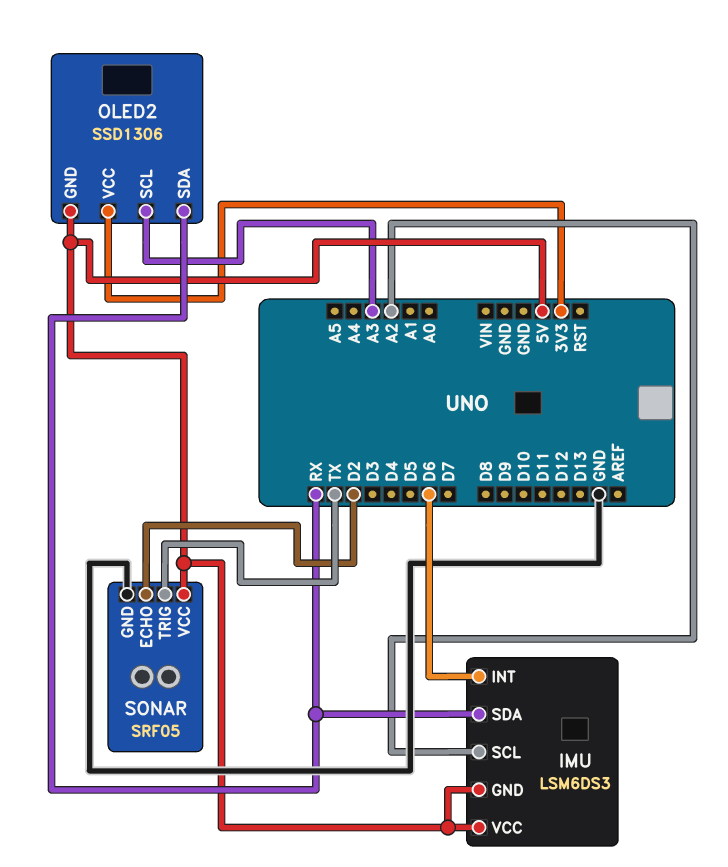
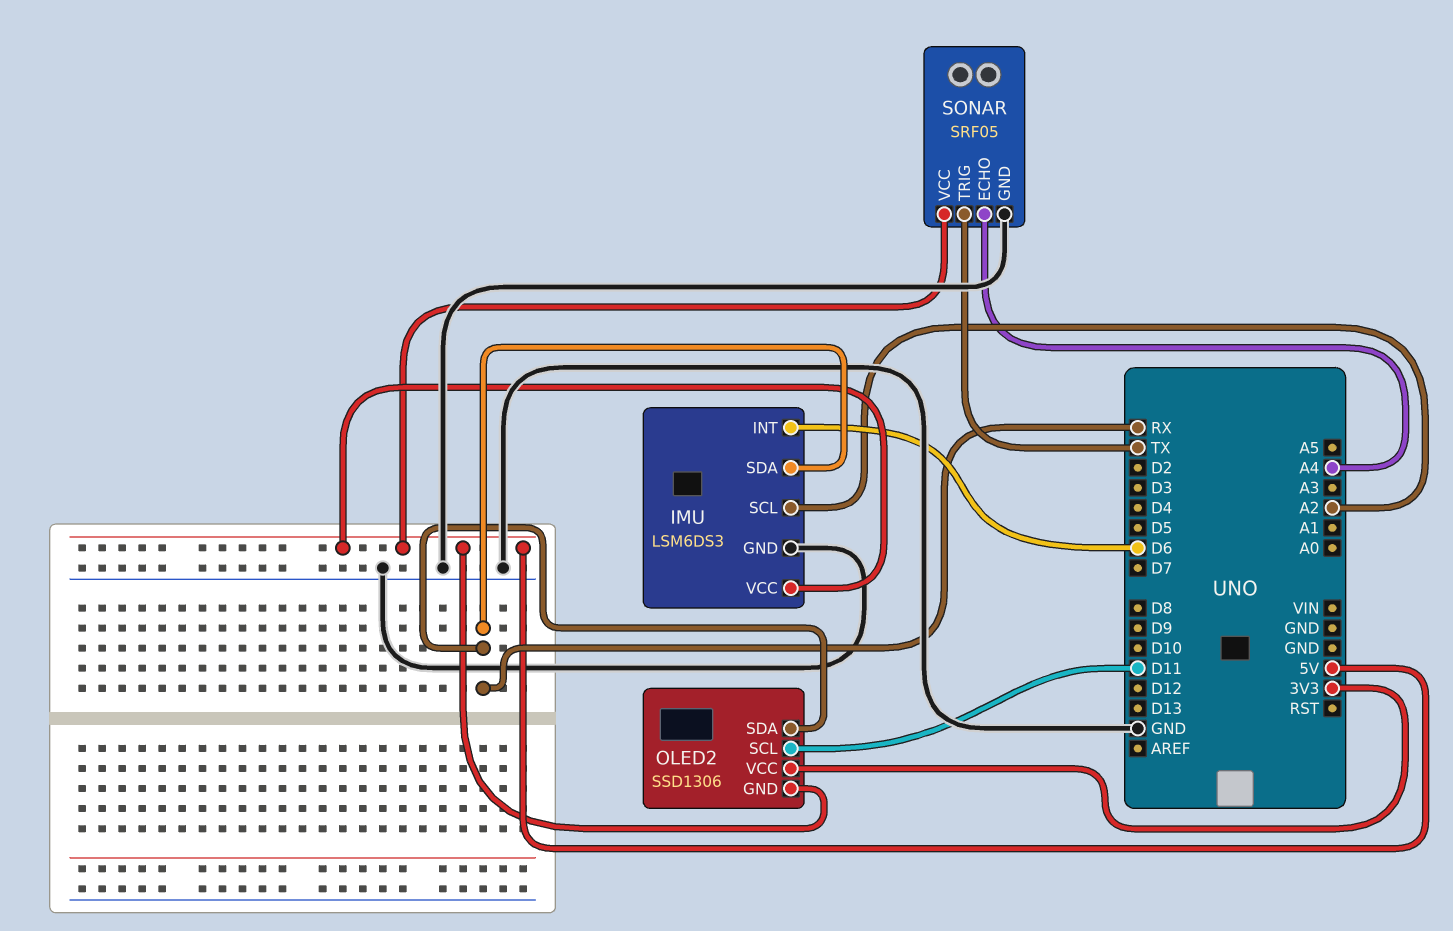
IMU pin GND: 5V -> GND
OLED2 pin SCL: A3 -> D11
SONAR pin ECHO: D2 -> A4

